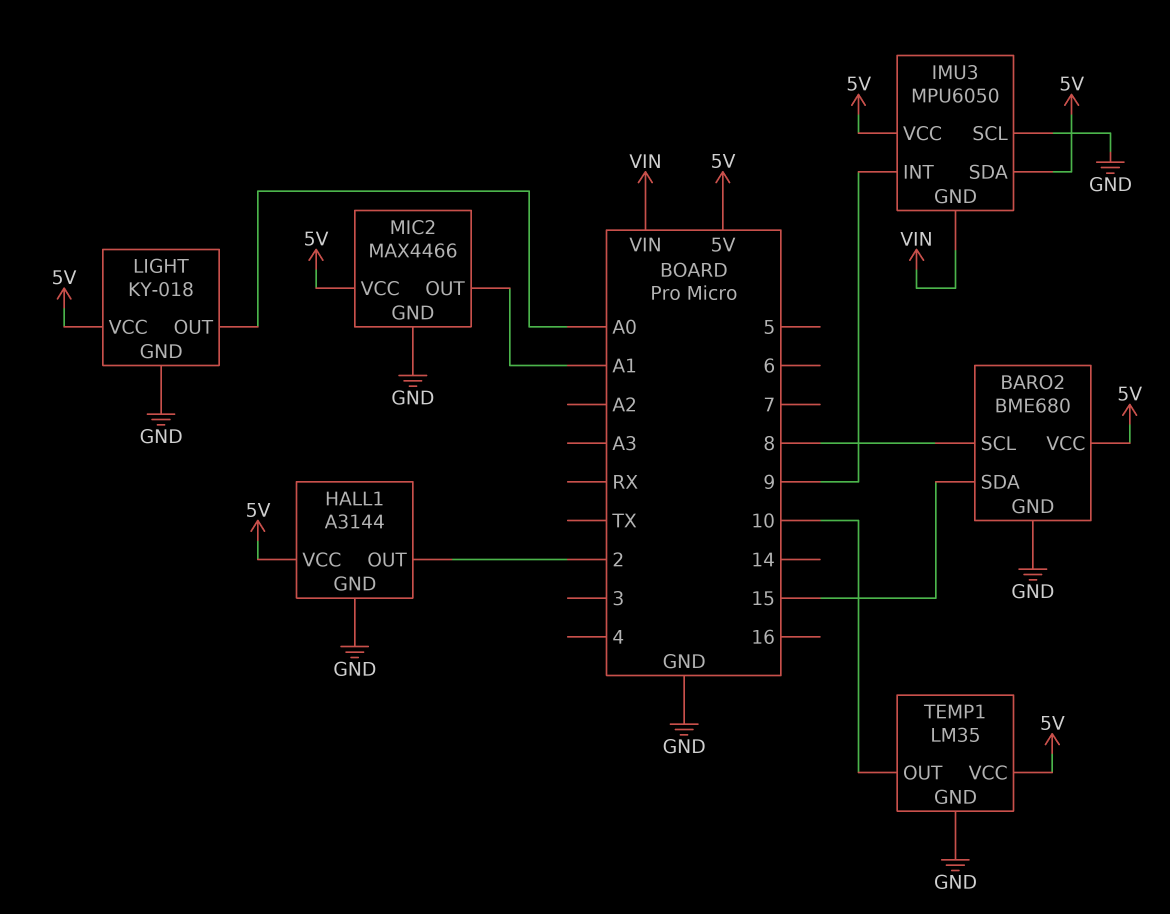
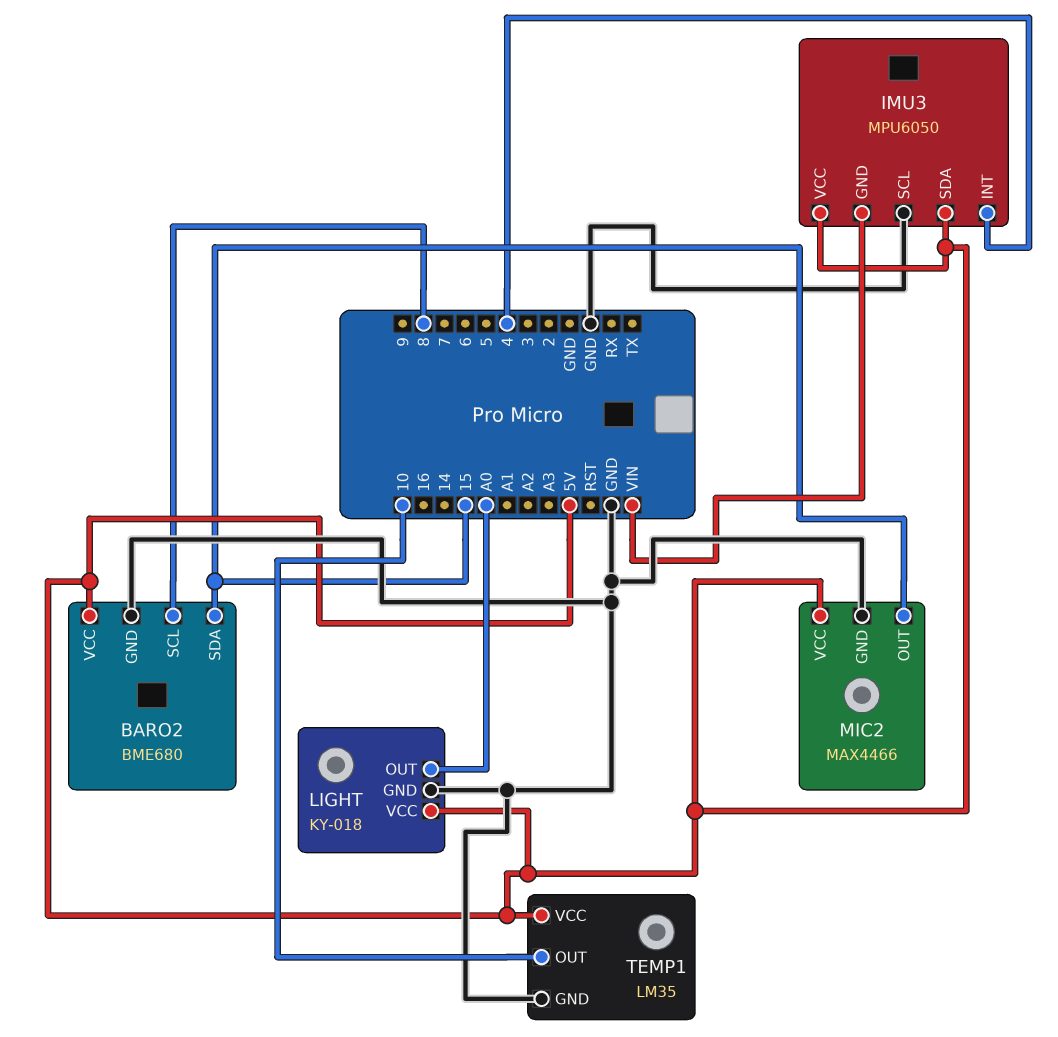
HALL1: A3144 -> none
HALL1 pin GND: GND -> none
HALL1 pin OUT: 2 -> none
HALL1 pin VCC: 5V -> none
IMU3 pin INT: 9 -> 4
MIC2 pin OUT: A1 -> 15

